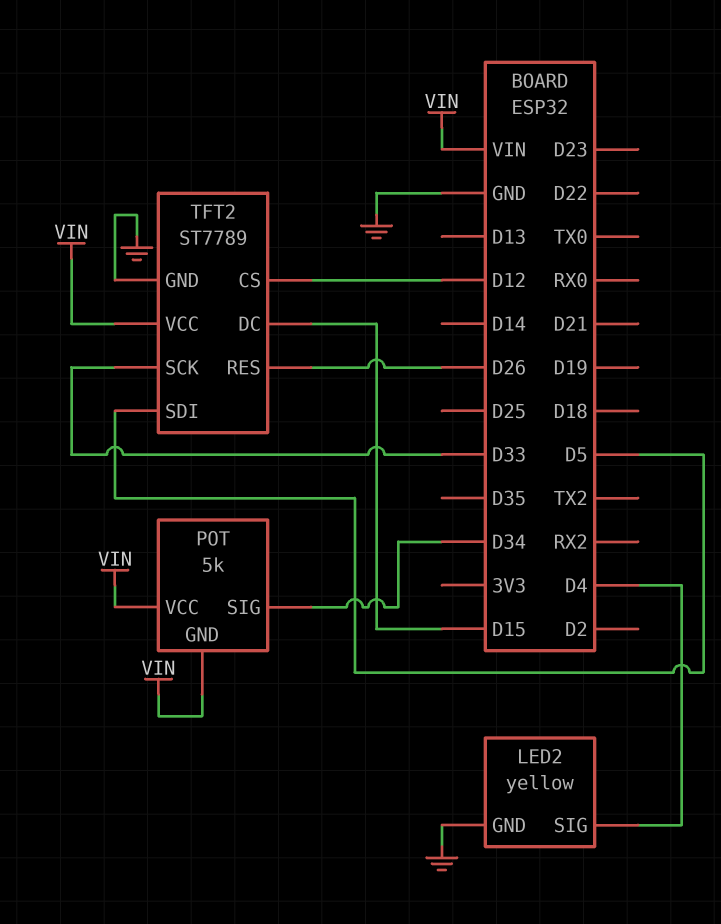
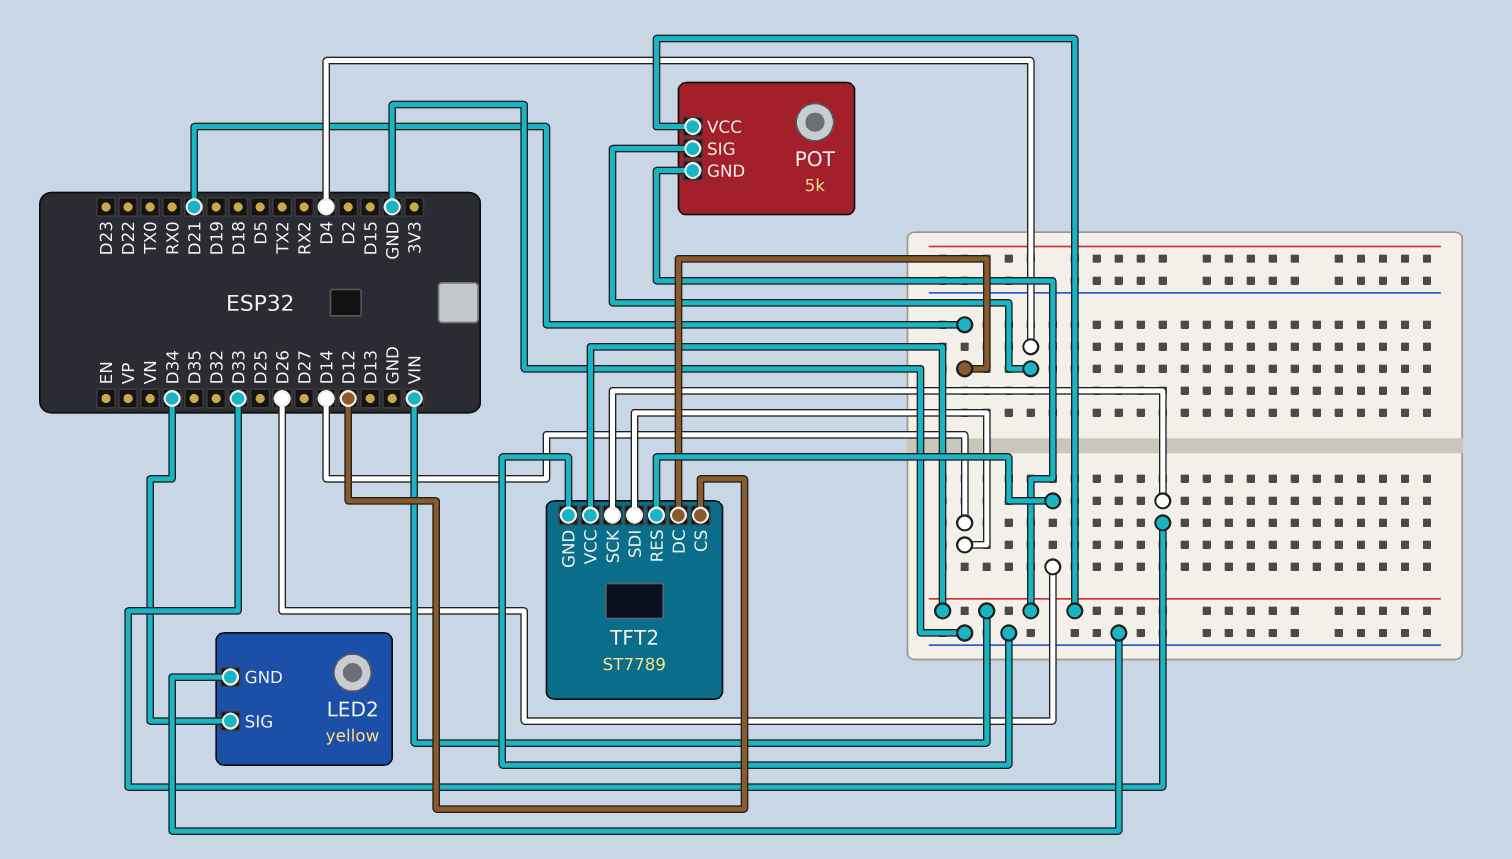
LED2 pin SIG: D4 -> D34
POT pin SIG: D34 -> D4
TFT2 pin DC: D15 -> D21
TFT2 pin SDI: D5 -> D14

